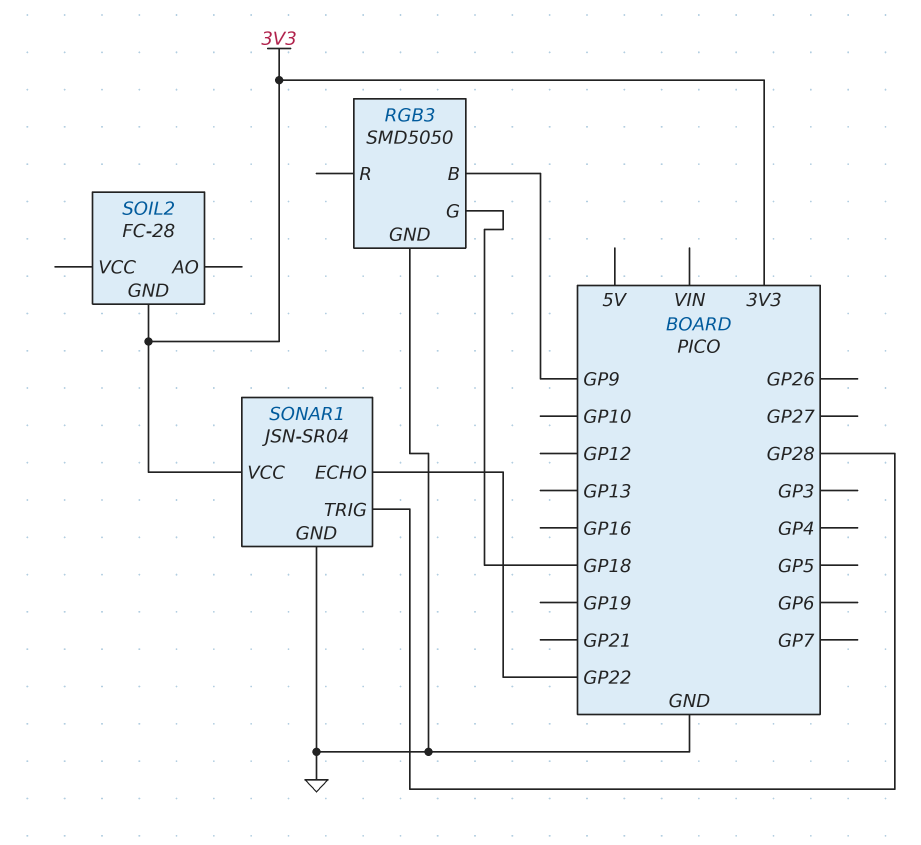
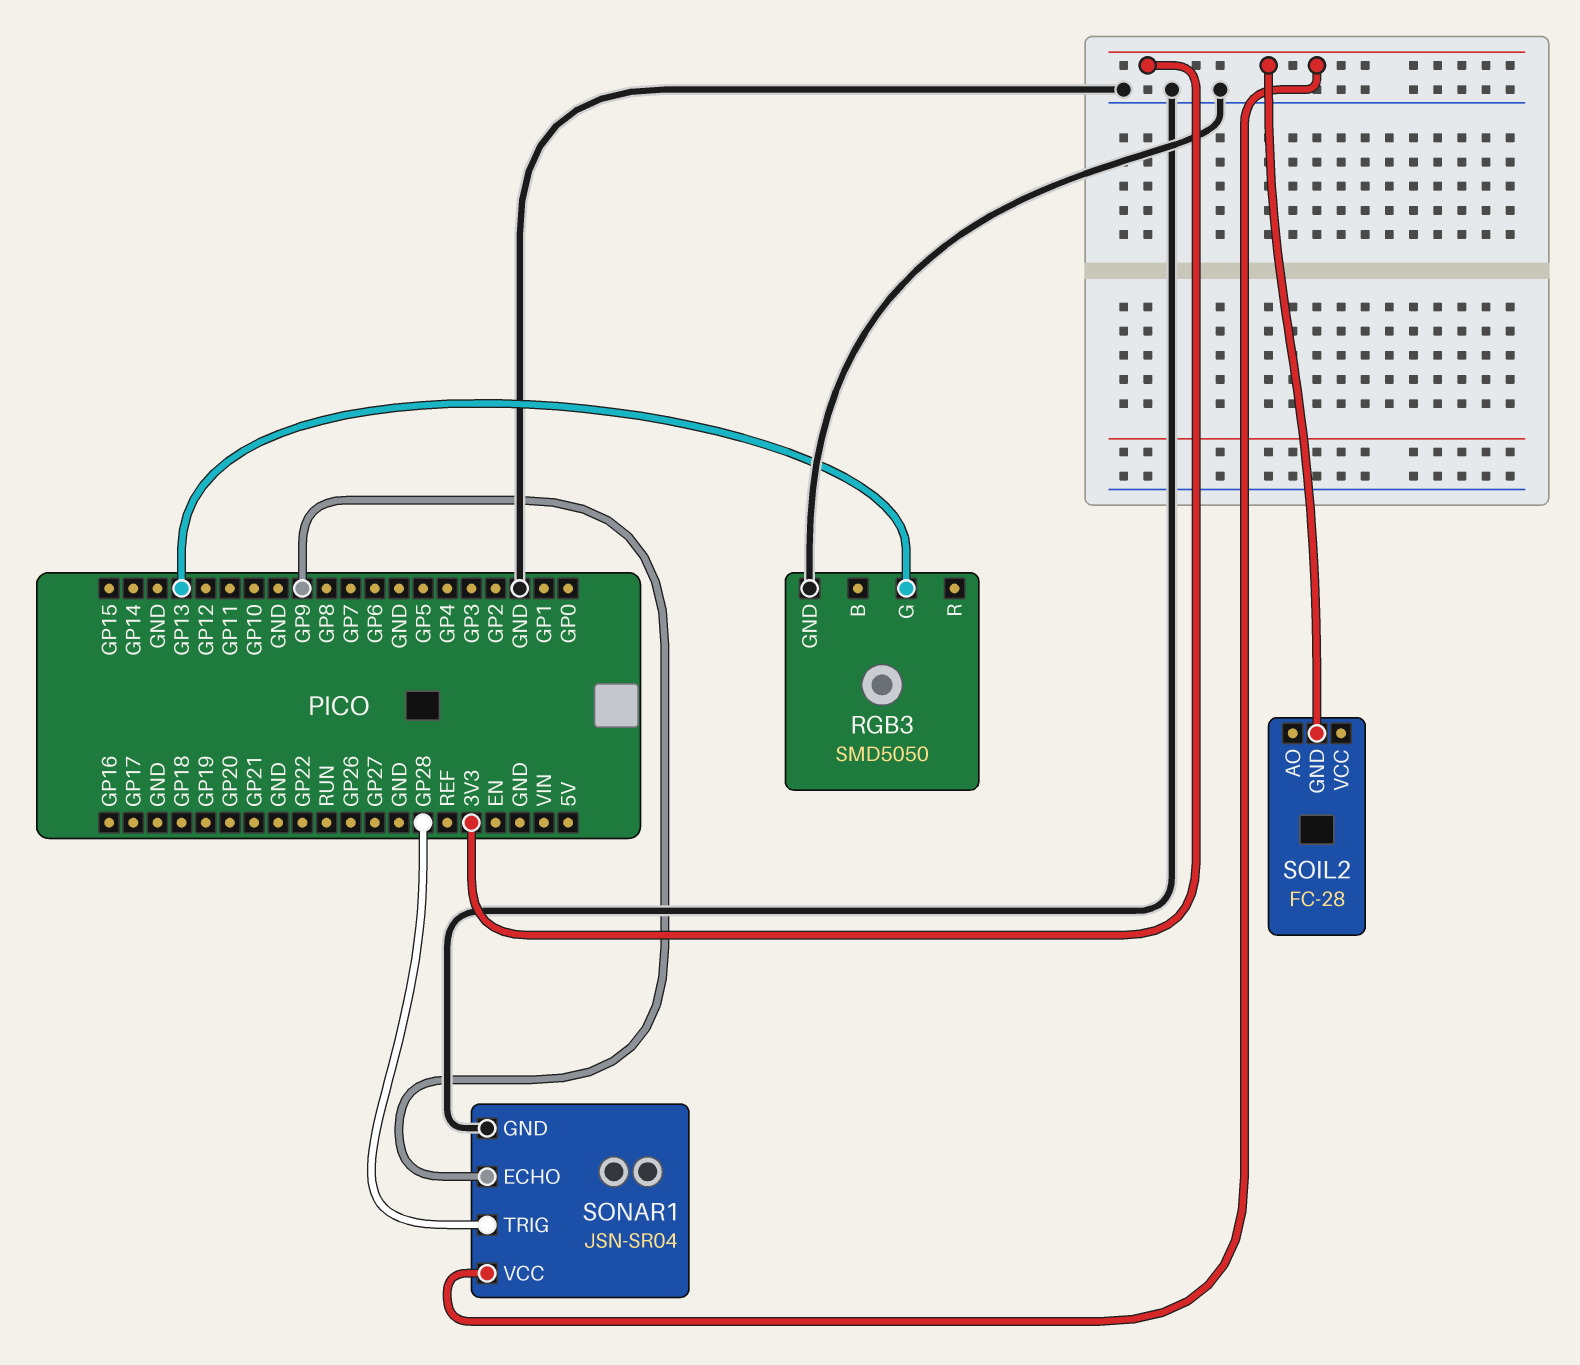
RGB3 pin B: GP9 -> none
RGB3 pin G: GP18 -> GP13
SONAR1 pin ECHO: GP22 -> GP9

